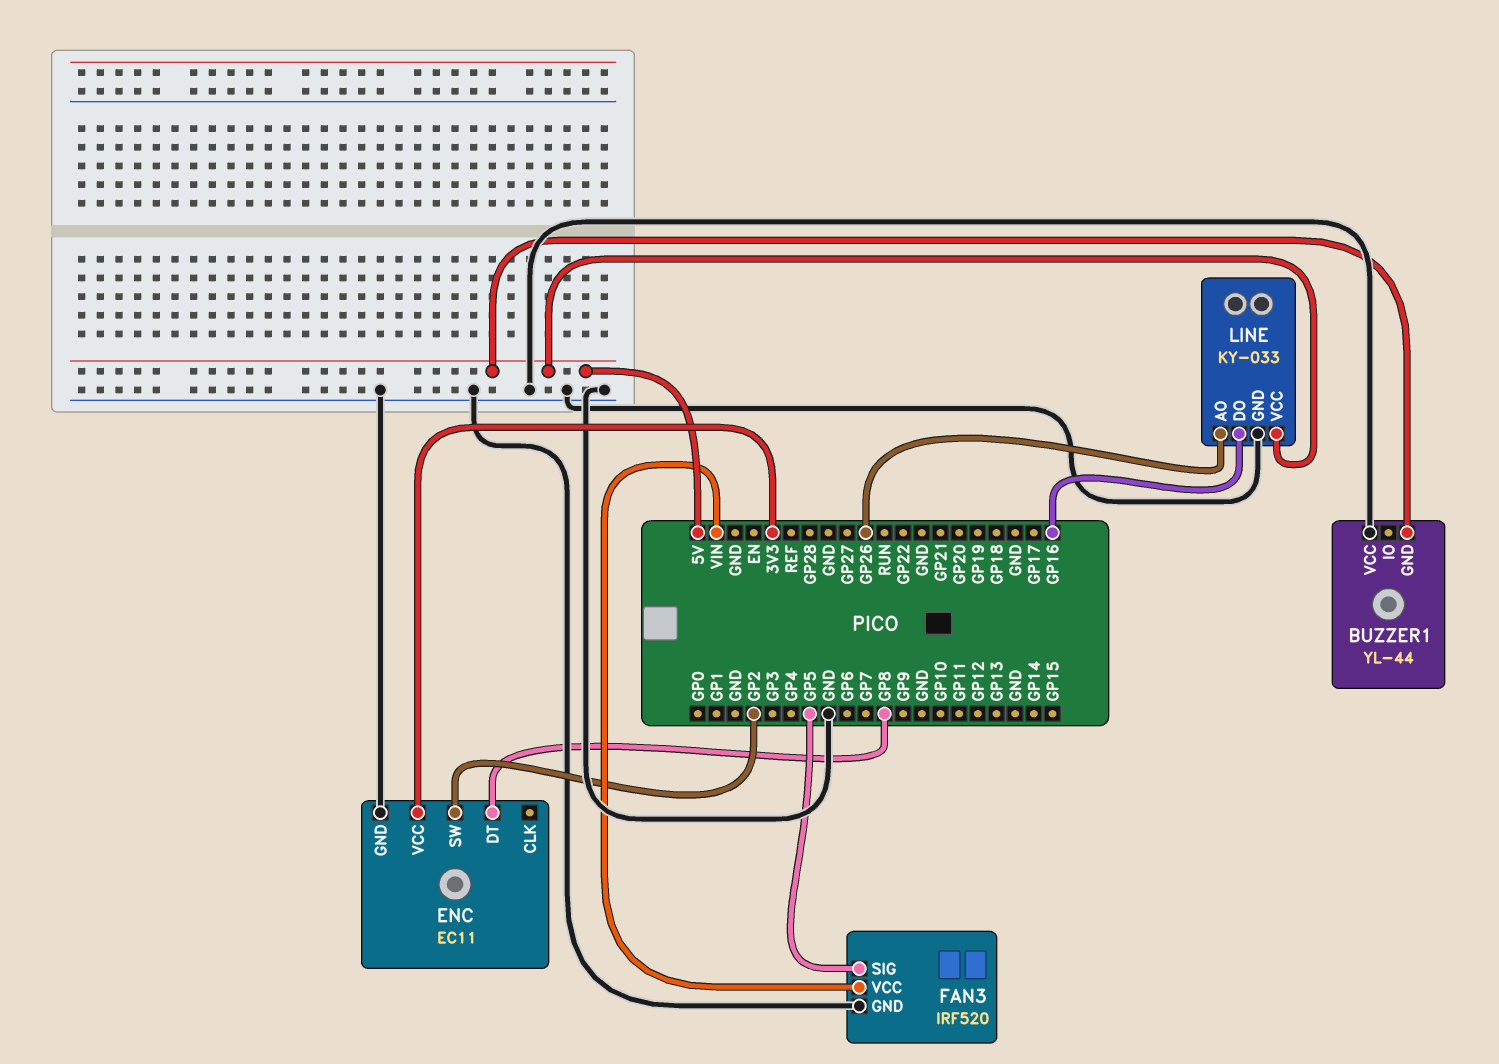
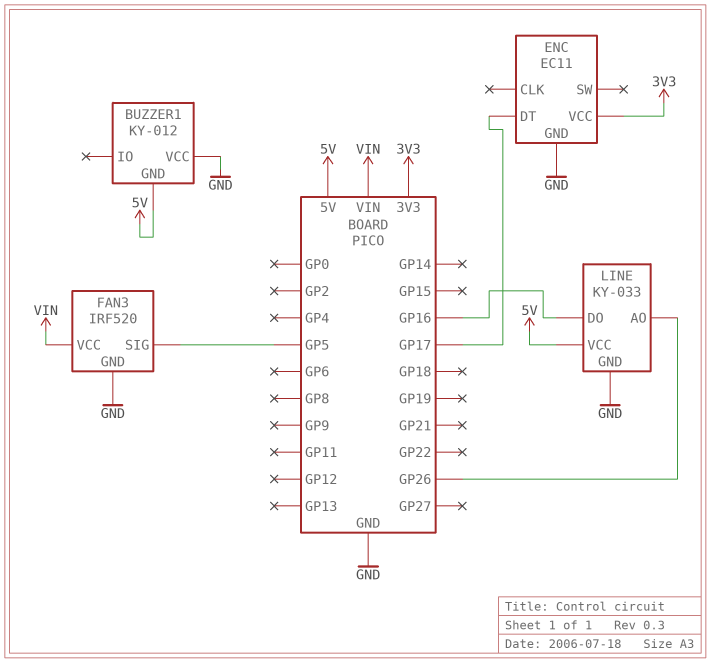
BUZZER1: YL-44 -> KY-012
ENC pin DT: GP8 -> GP17
ENC pin SW: GP2 -> none

